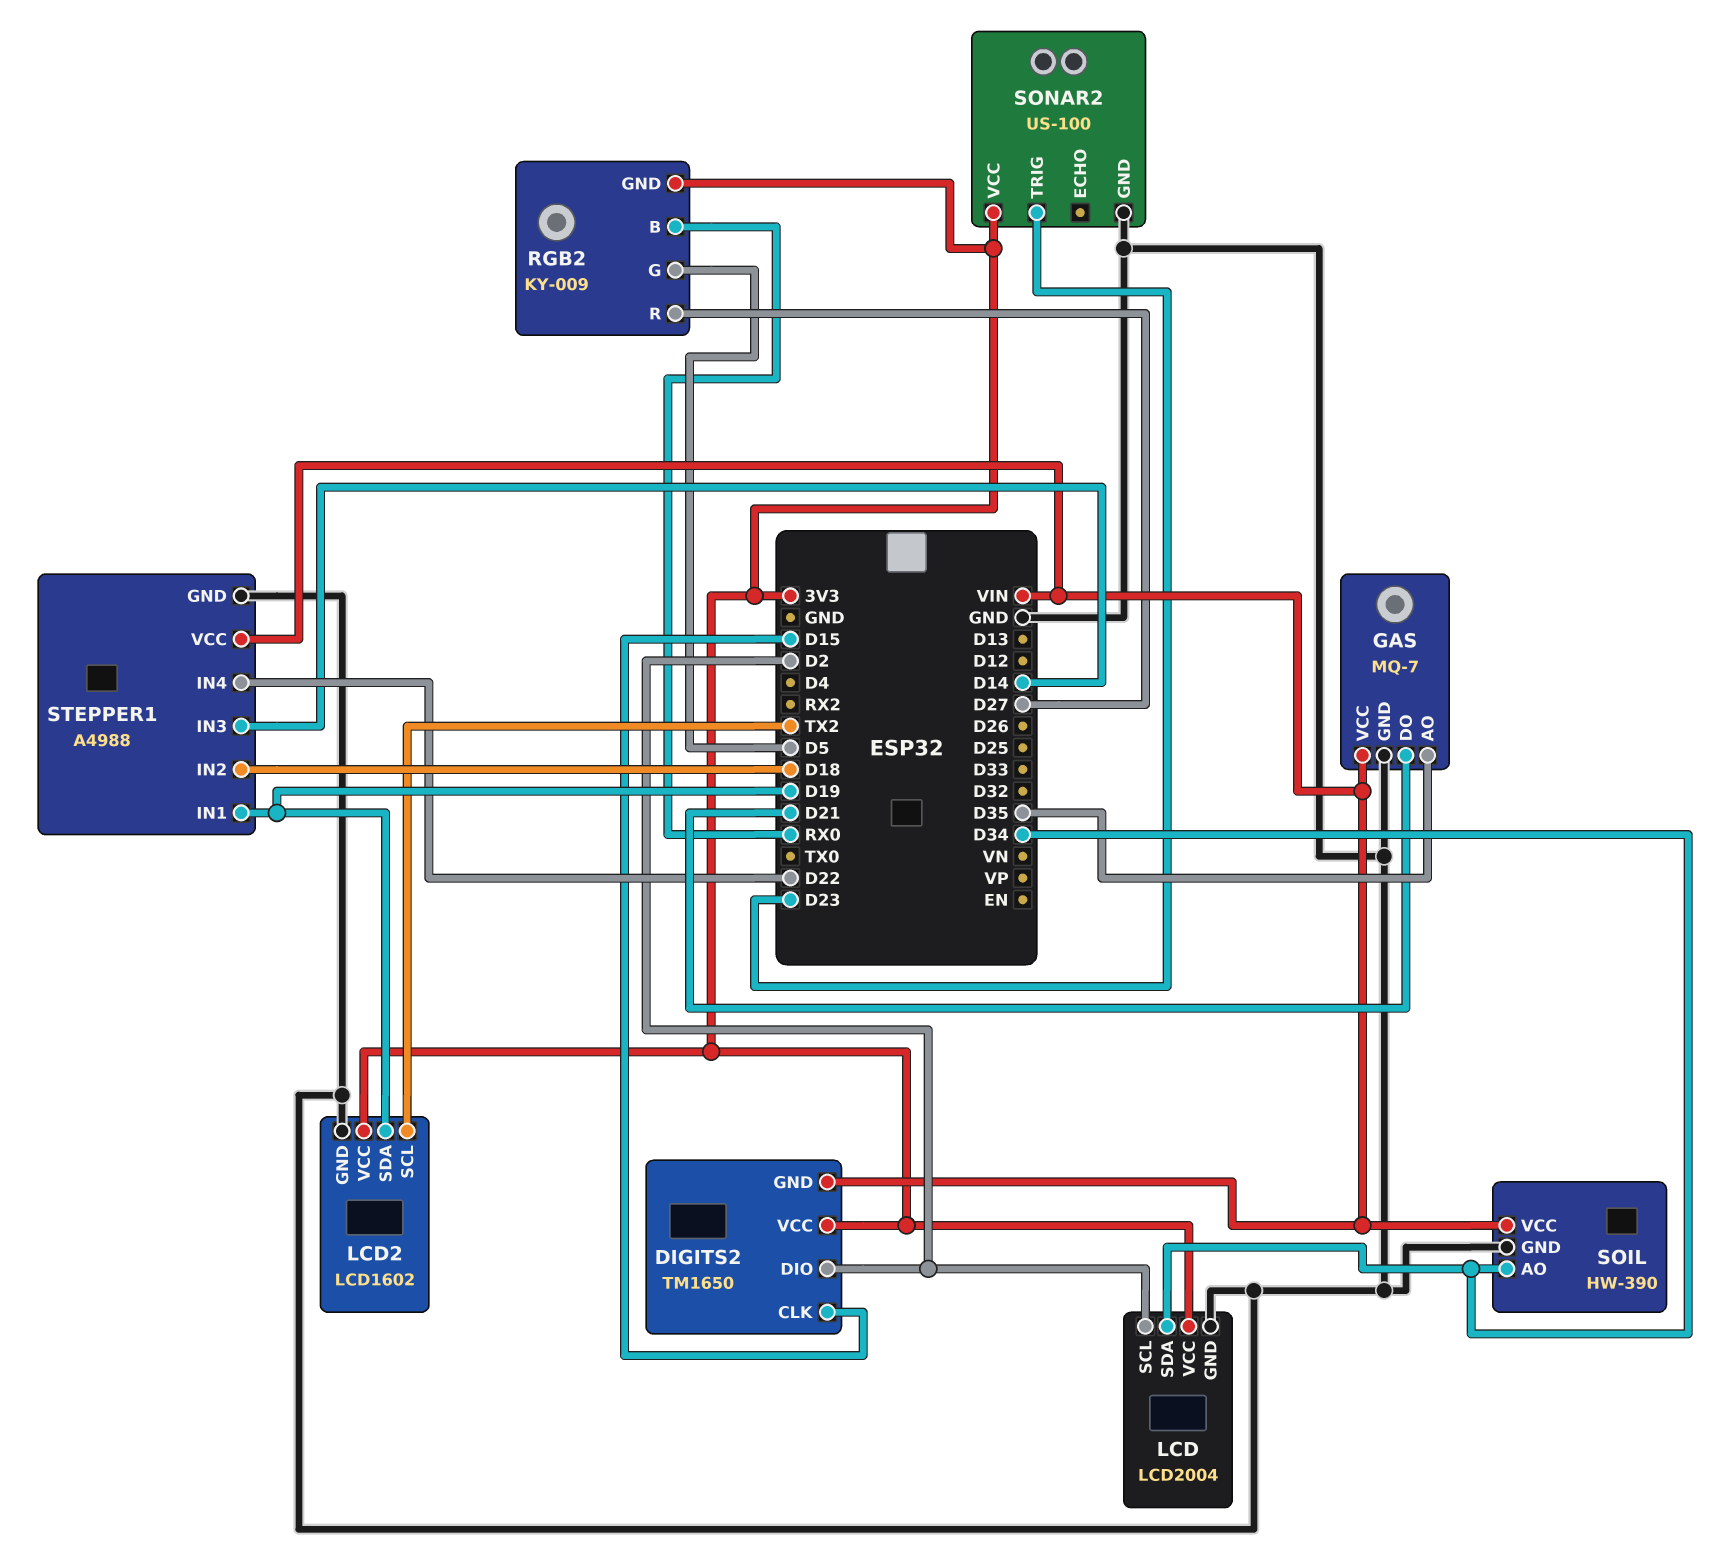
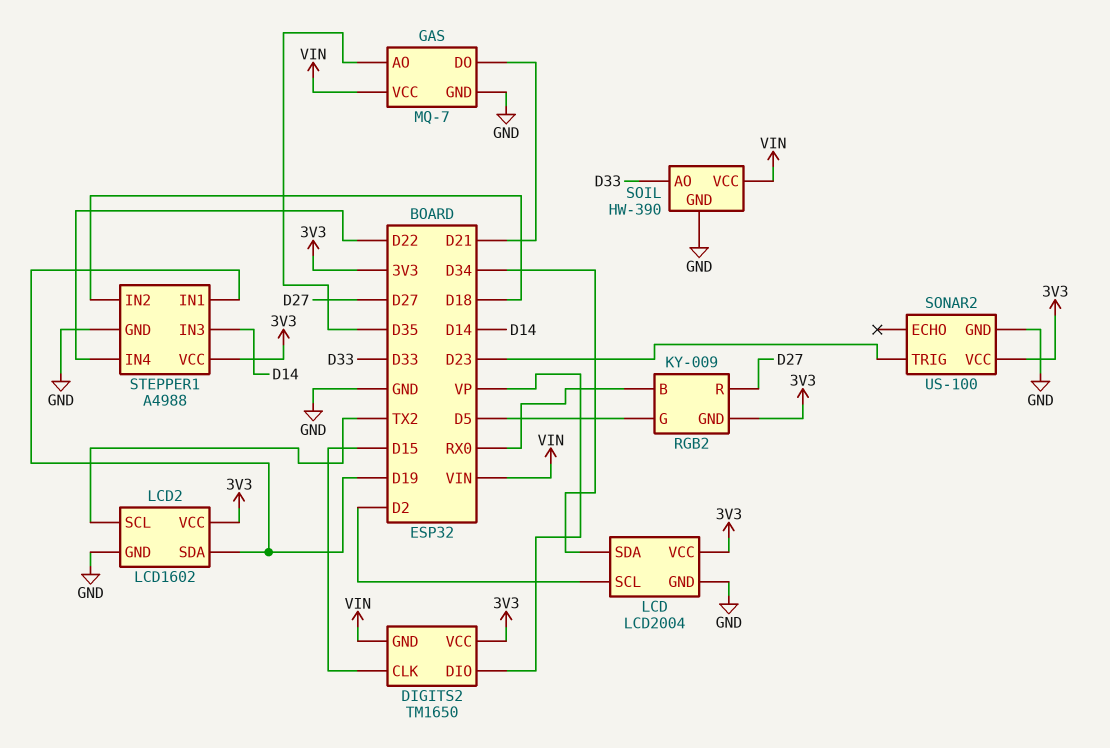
DIGITS2 pin DIO: D2 -> VP
SOIL pin AO: D34 -> D33
STEPPER1 pin VCC: VIN -> 3V3

